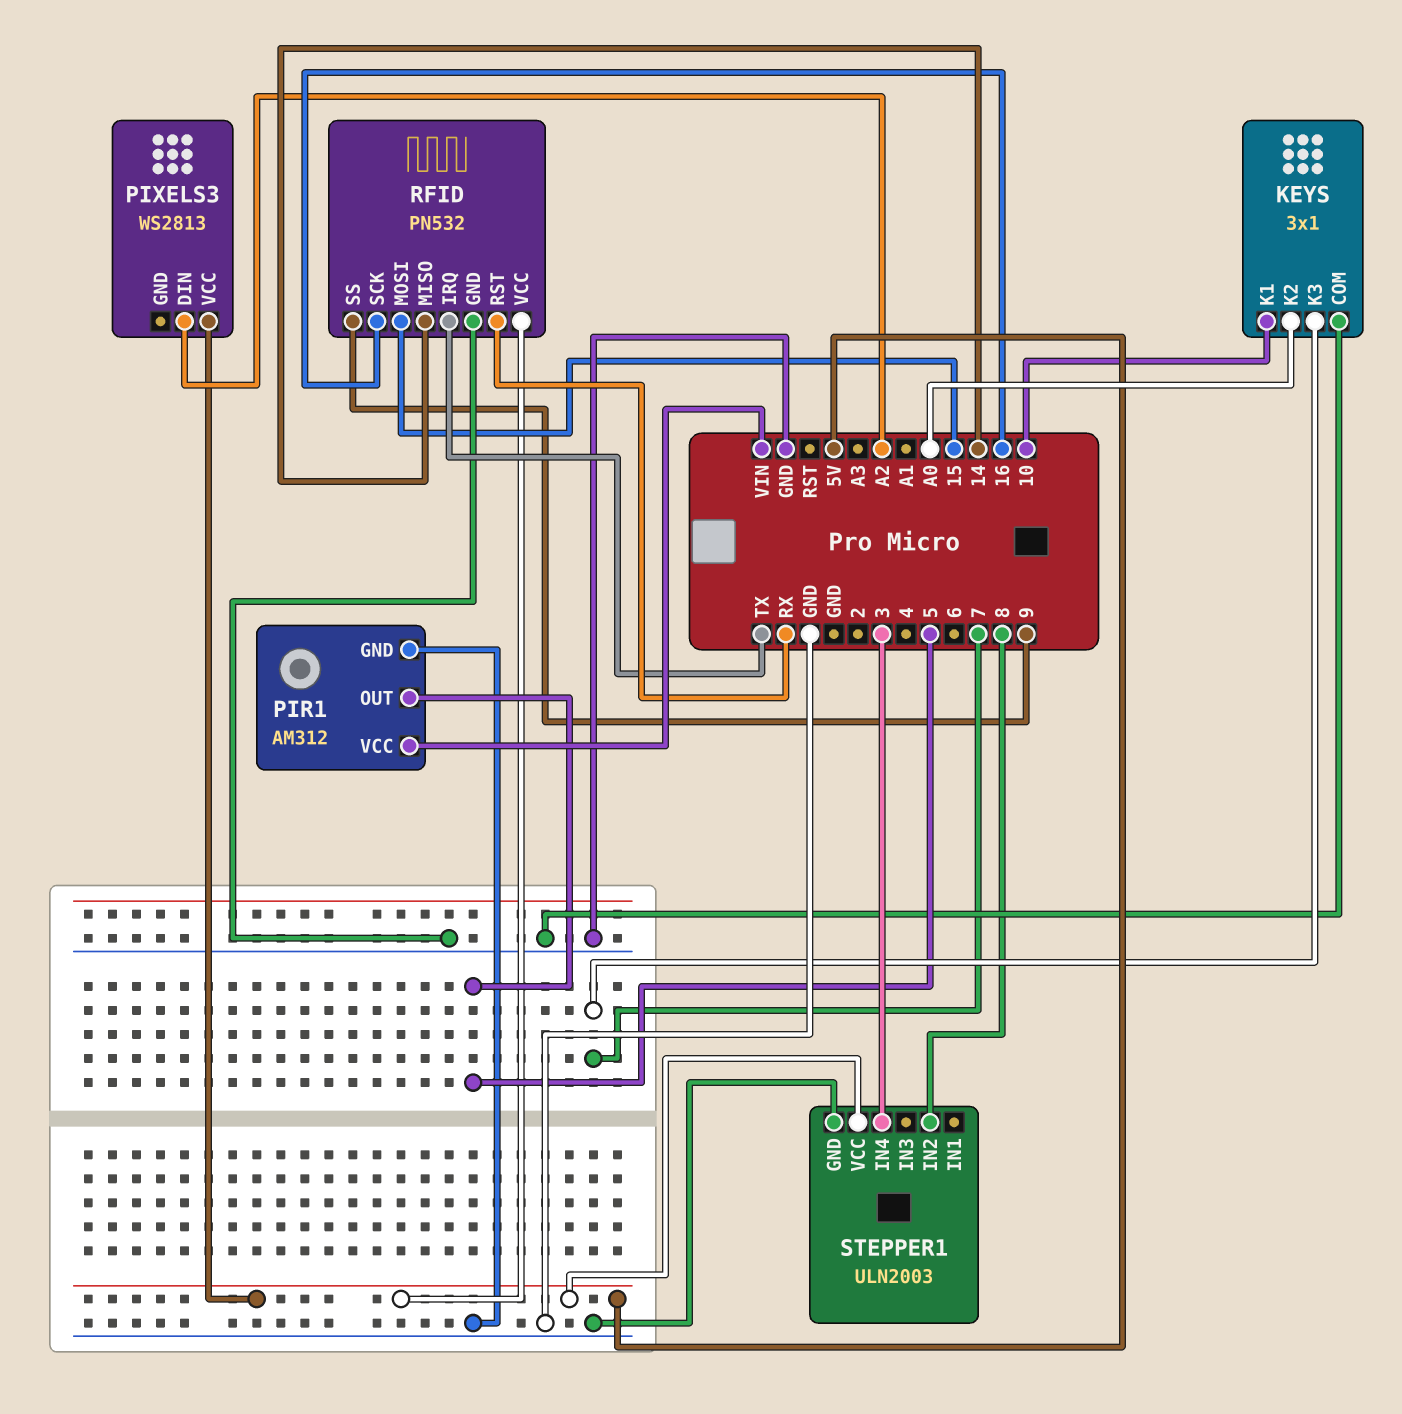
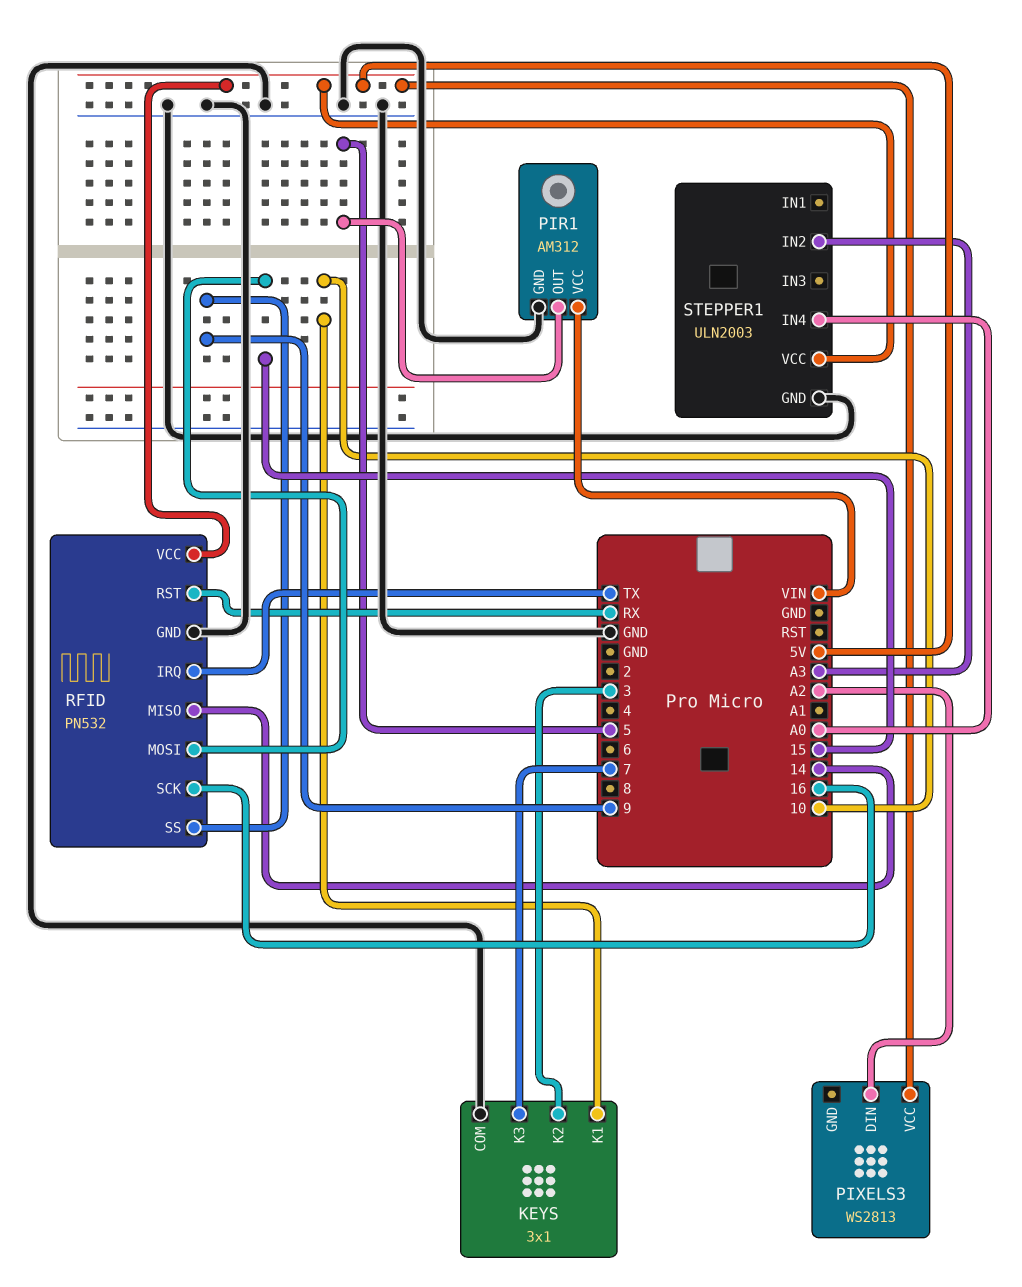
KEYS pin K2: A0 -> 3
STEPPER1 pin IN2: 8 -> A3
STEPPER1 pin IN4: 3 -> A0

